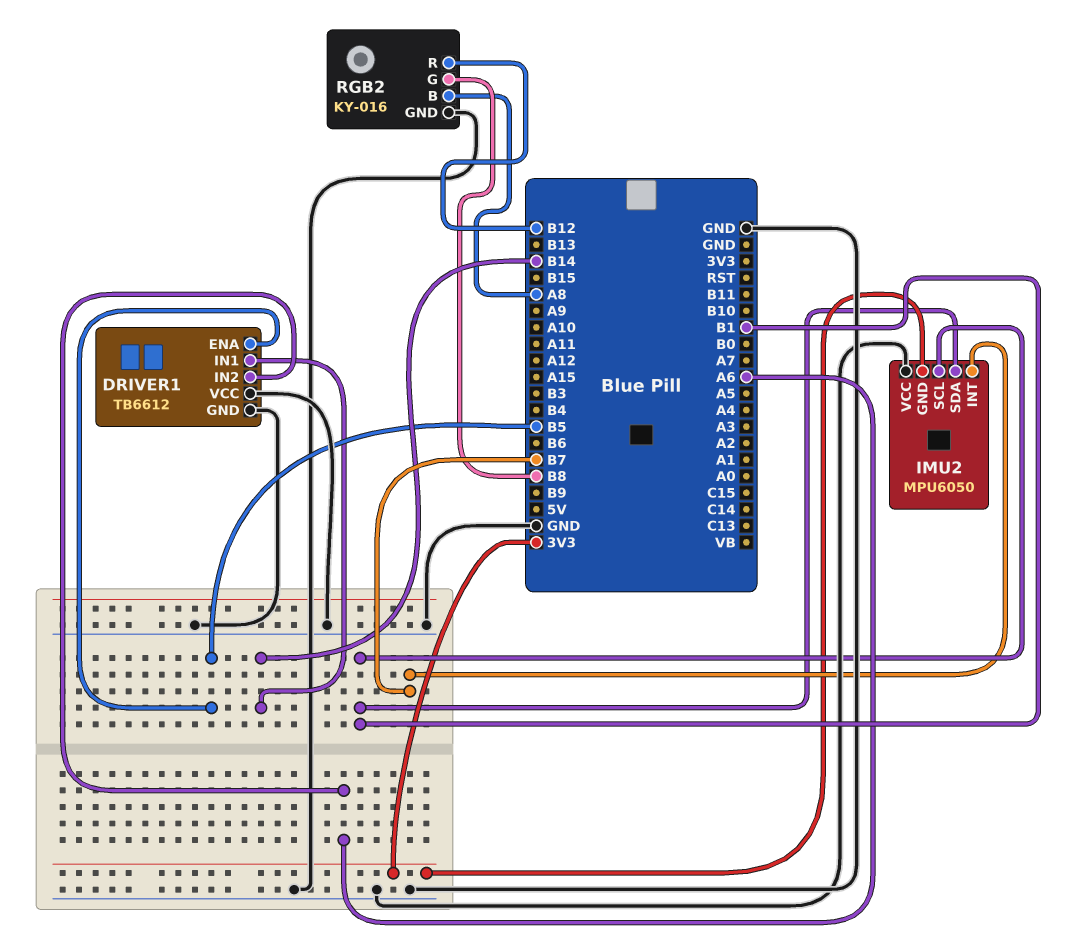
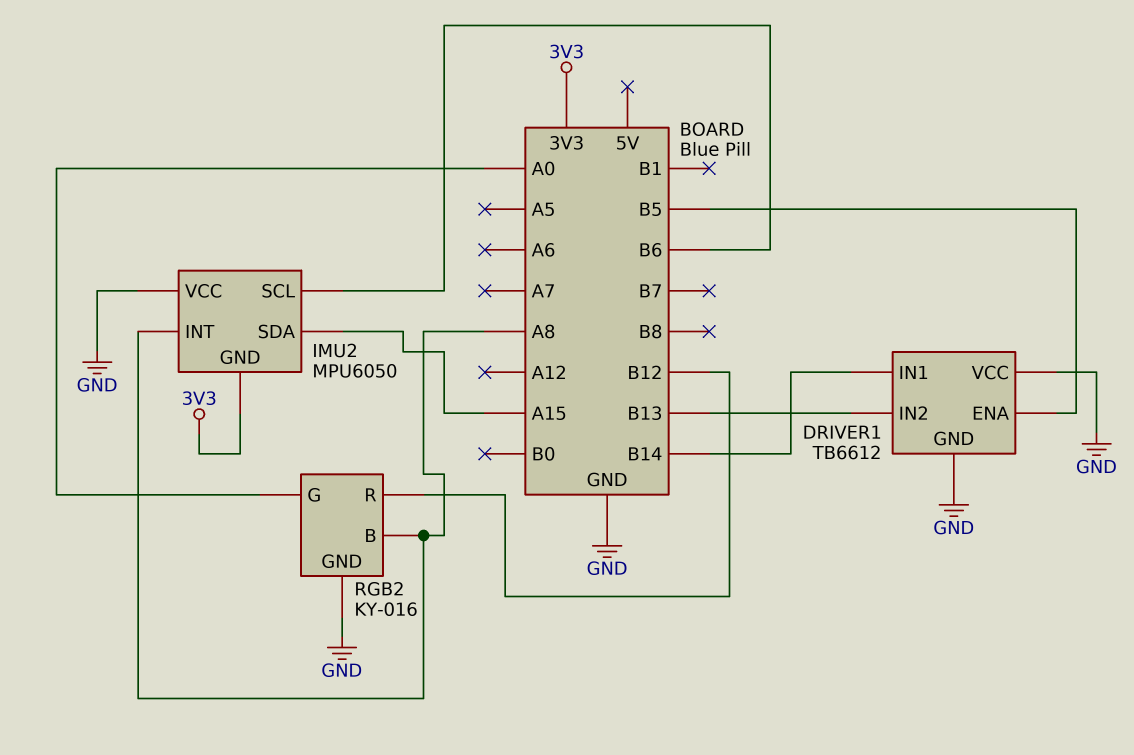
DRIVER1 pin IN2: A6 -> B13
IMU2 pin INT: B7 -> A8
IMU2 pin SCL: B1 -> B6
IMU2 pin SDA: B1 -> A15
RGB2 pin G: B8 -> A0

